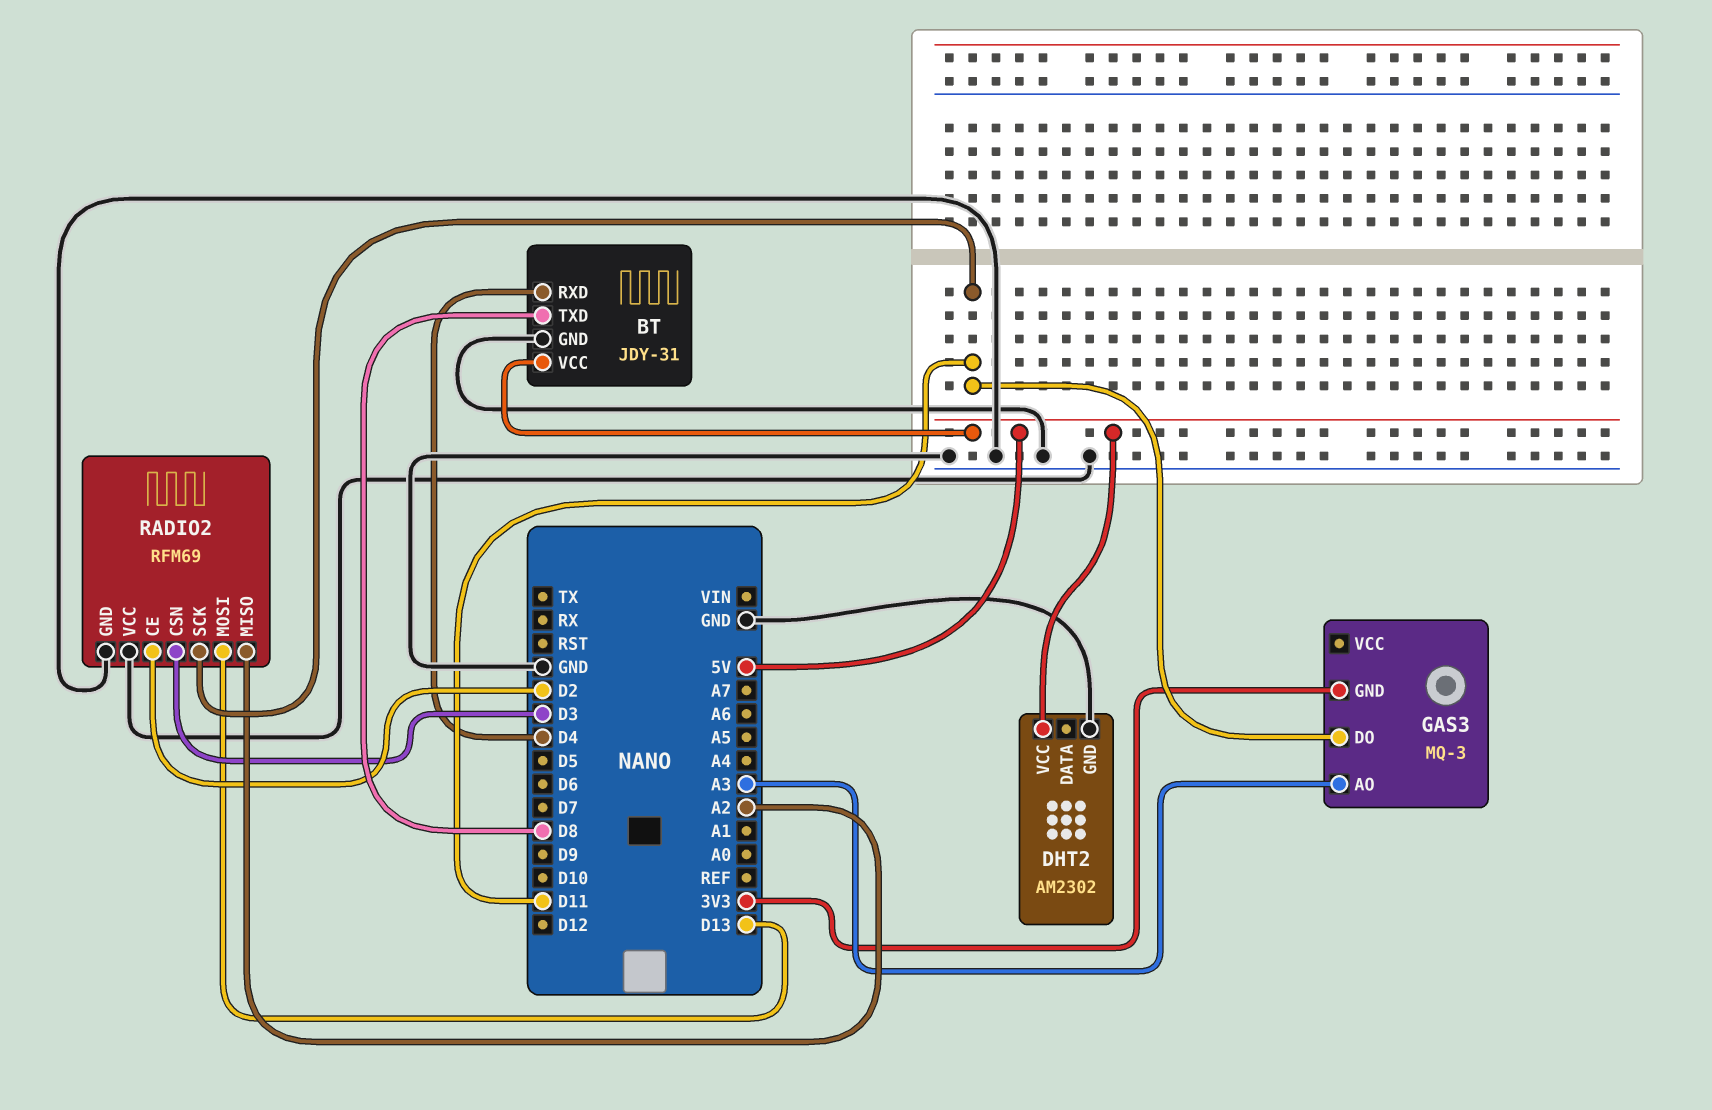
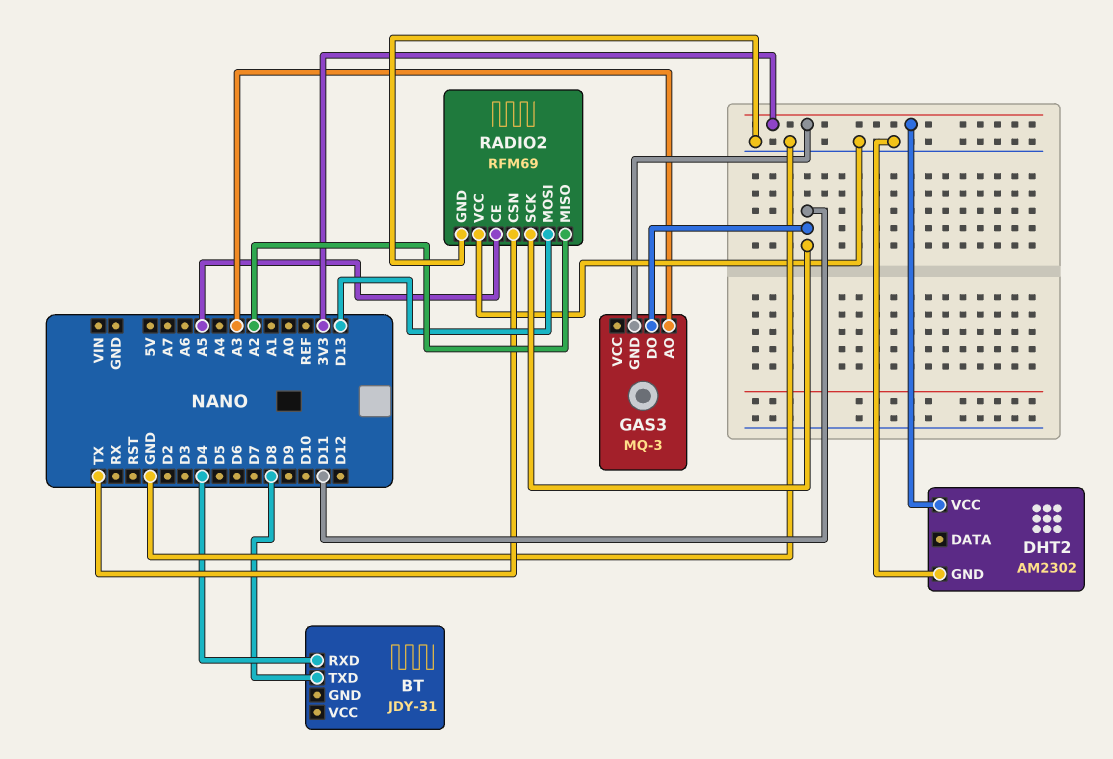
BT pin GND: GND -> none
BT pin VCC: 5V -> none
DHT2 pin VCC: 5V -> 3V3
RADIO2 pin CE: D2 -> A5
RADIO2 pin CSN: D3 -> TX

